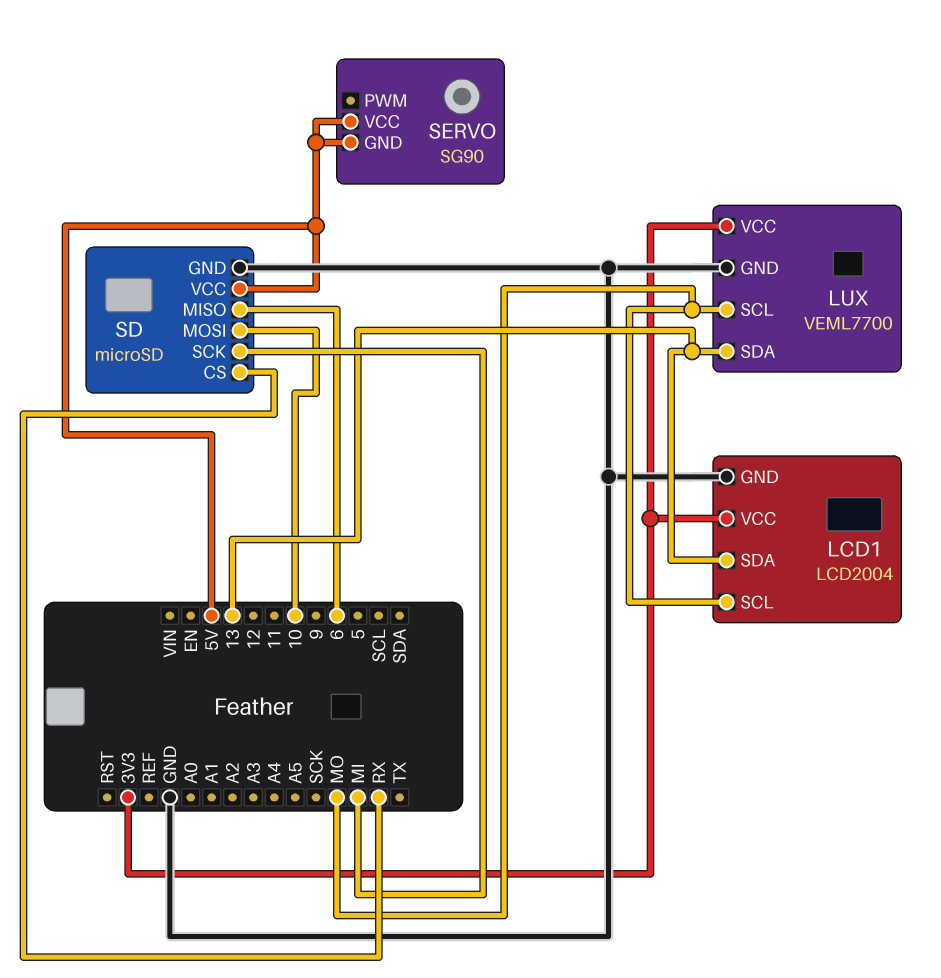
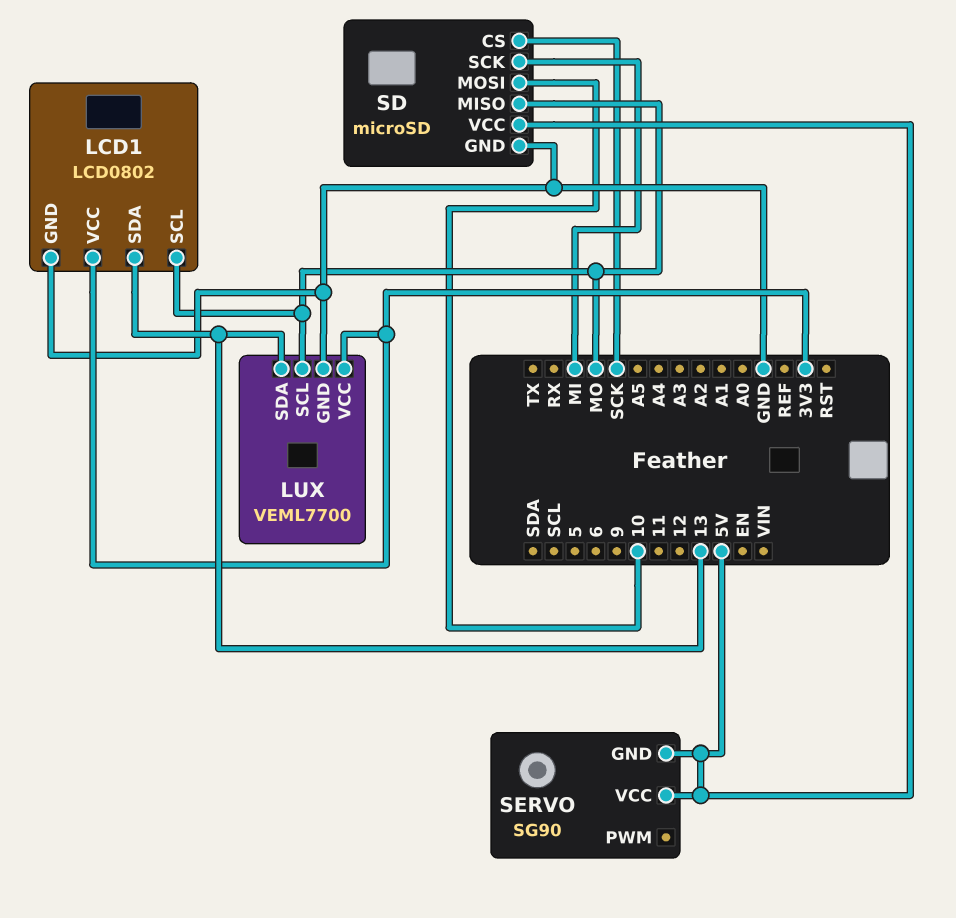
LCD1: LCD2004 -> LCD0802
SD pin CS: RX -> SCK
SD pin MISO: 6 -> MO

